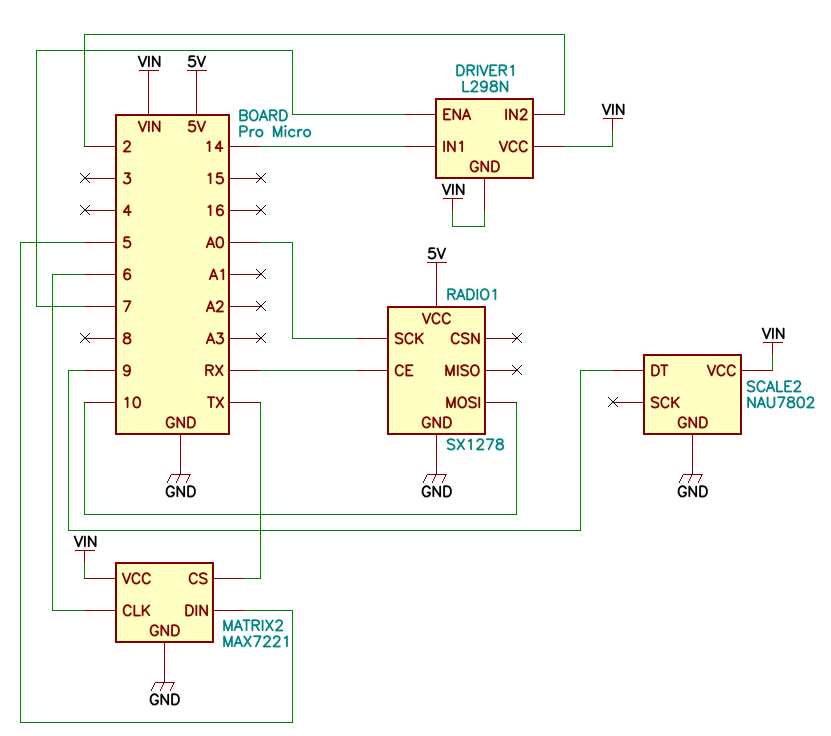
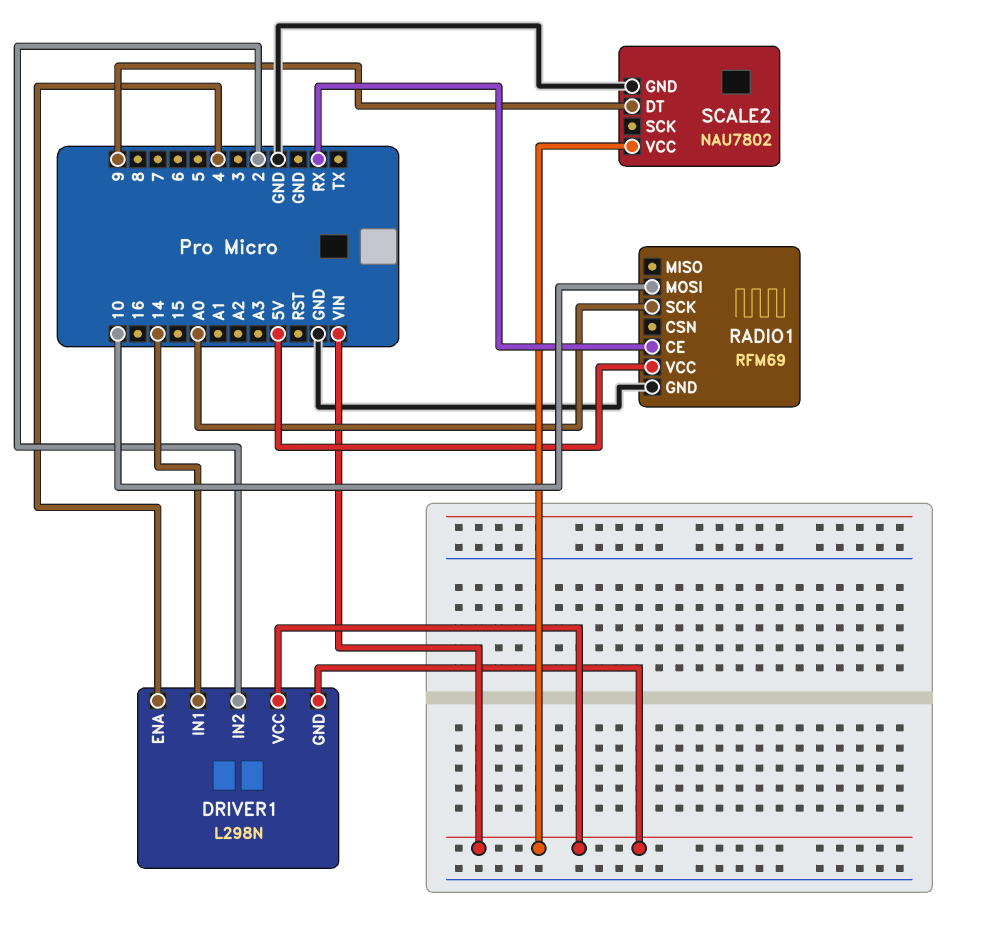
DRIVER1 pin ENA: 7 -> 4
MATRIX2: MAX7221 -> none
MATRIX2 pin CLK: 6 -> none
MATRIX2 pin CS: TX -> none
MATRIX2 pin DIN: 5 -> none
MATRIX2 pin GND: GND -> none
MATRIX2 pin VCC: VIN -> none
RADIO1: SX1278 -> RFM69

